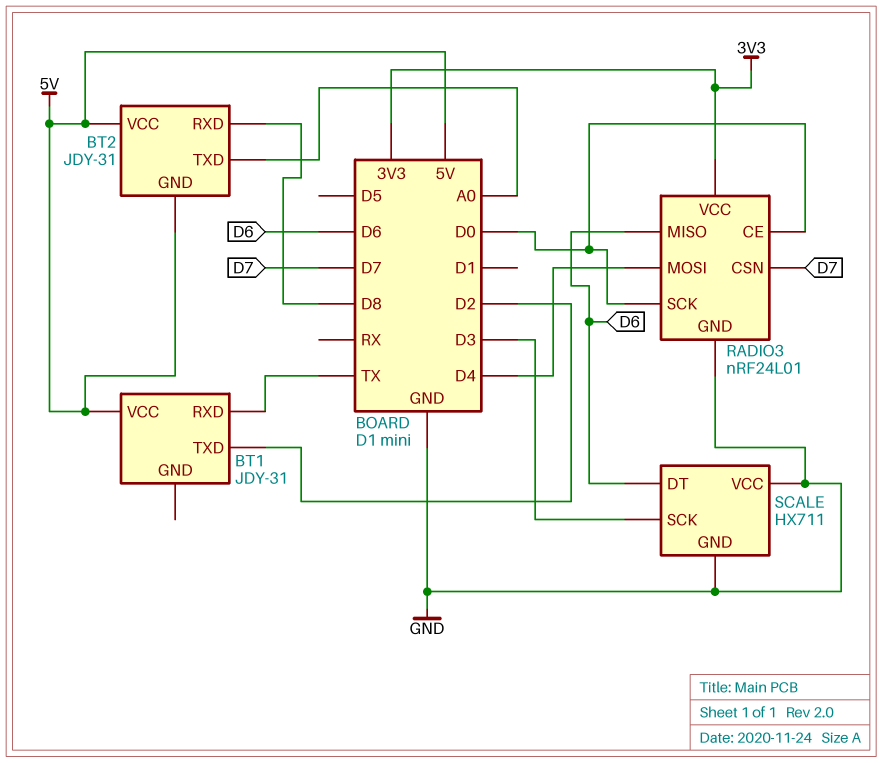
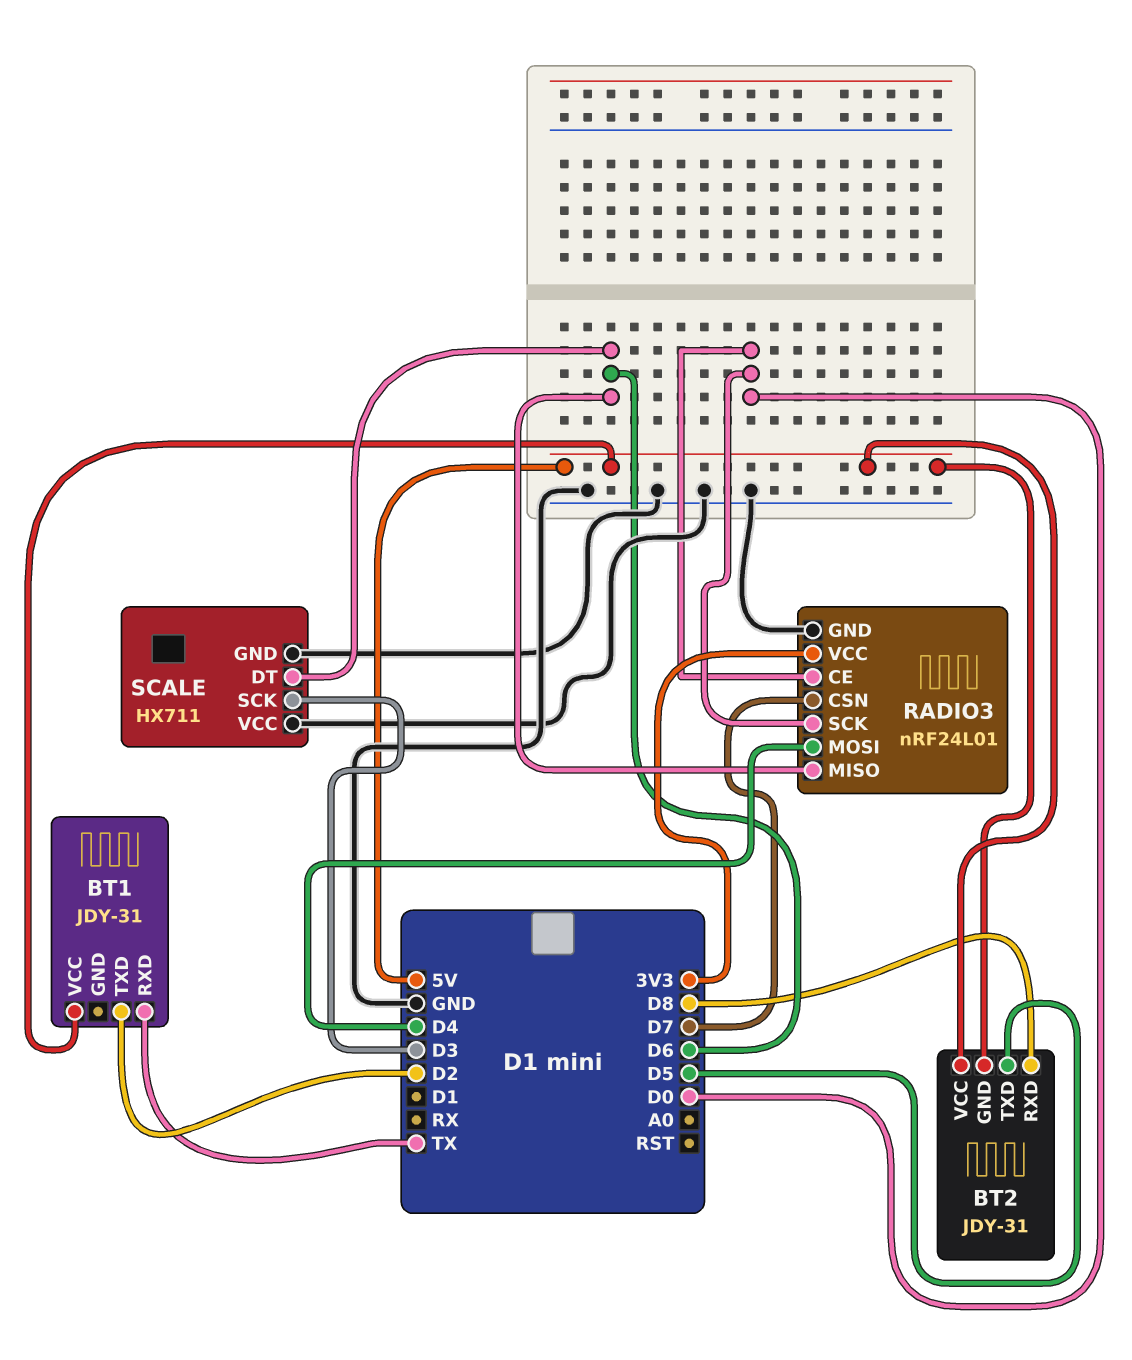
BT2 pin TXD: A0 -> D5

